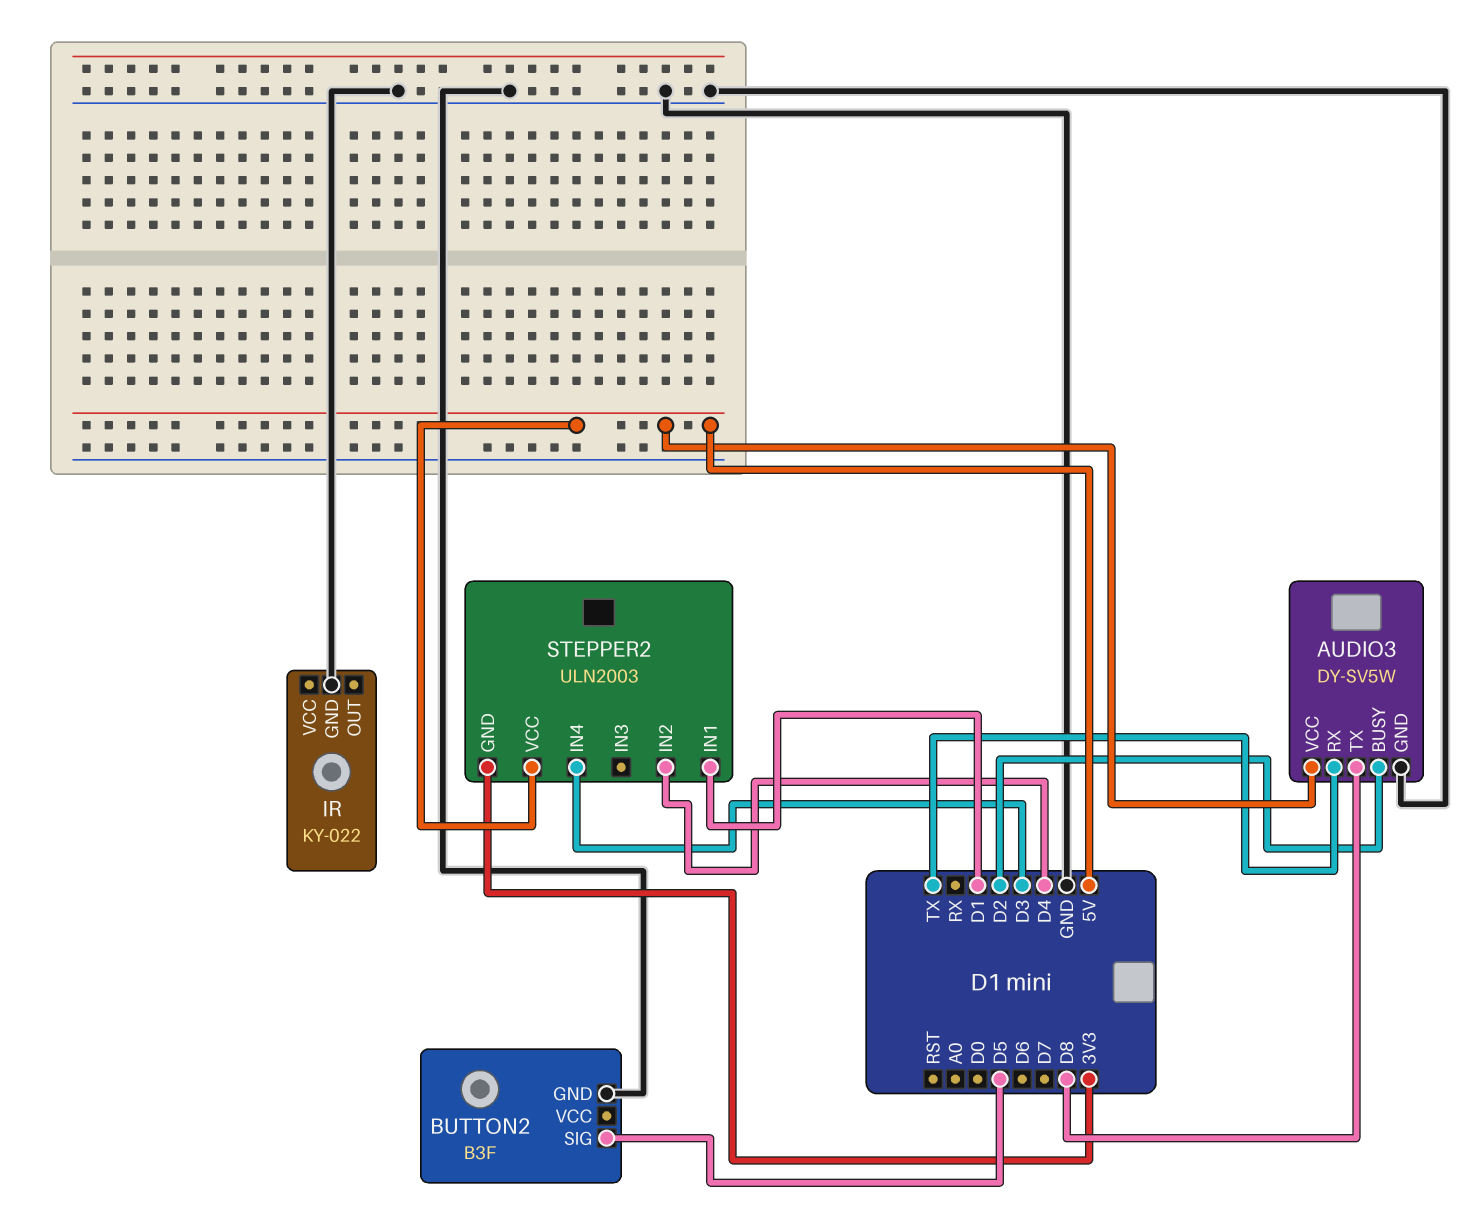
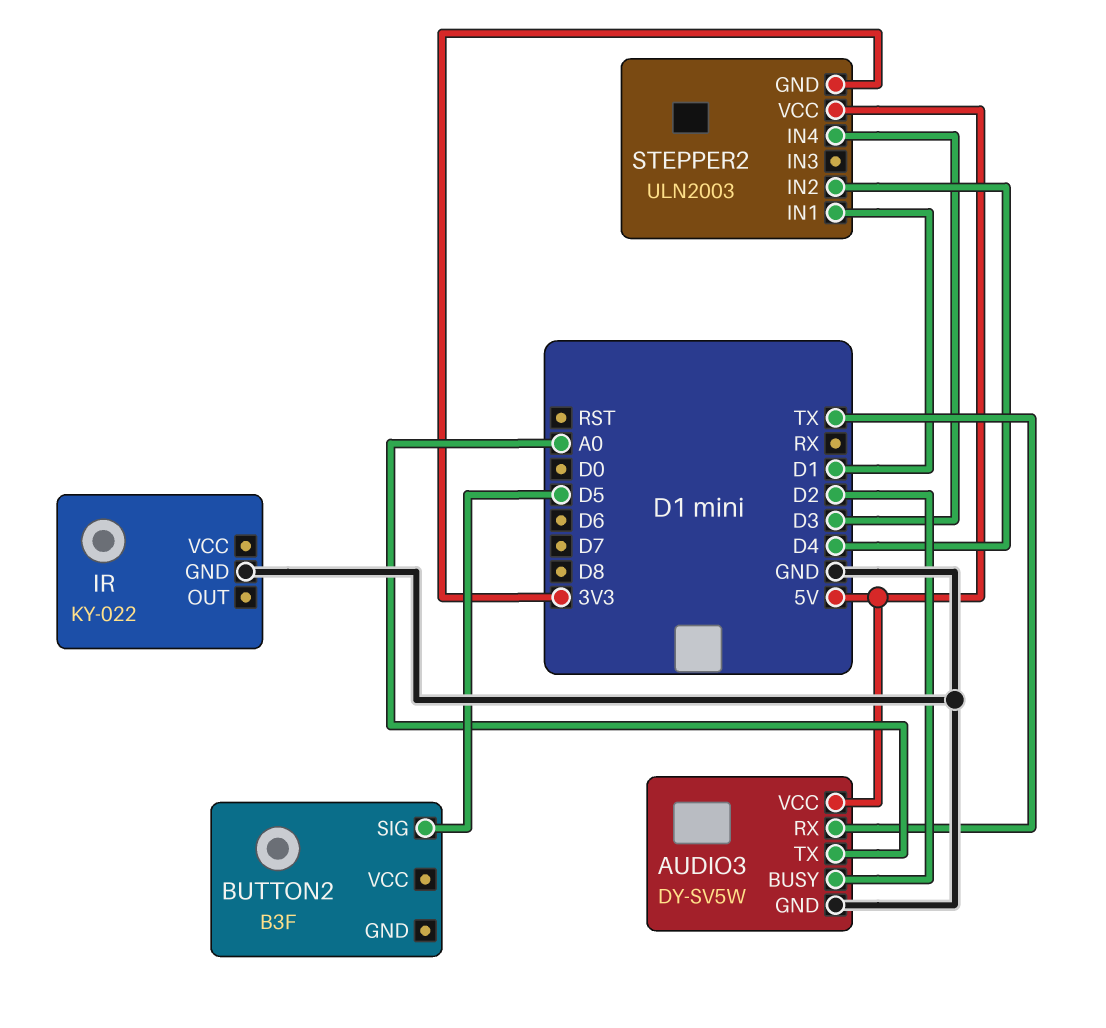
AUDIO3 pin TX: D8 -> A0
BUTTON2 pin GND: GND -> none

